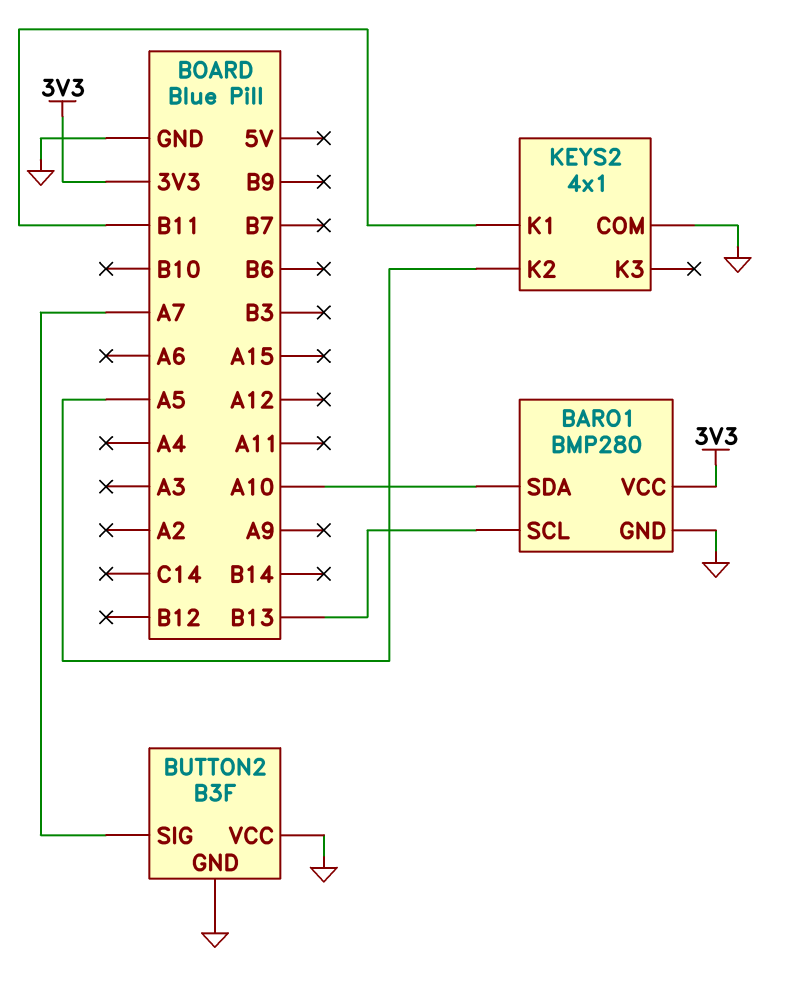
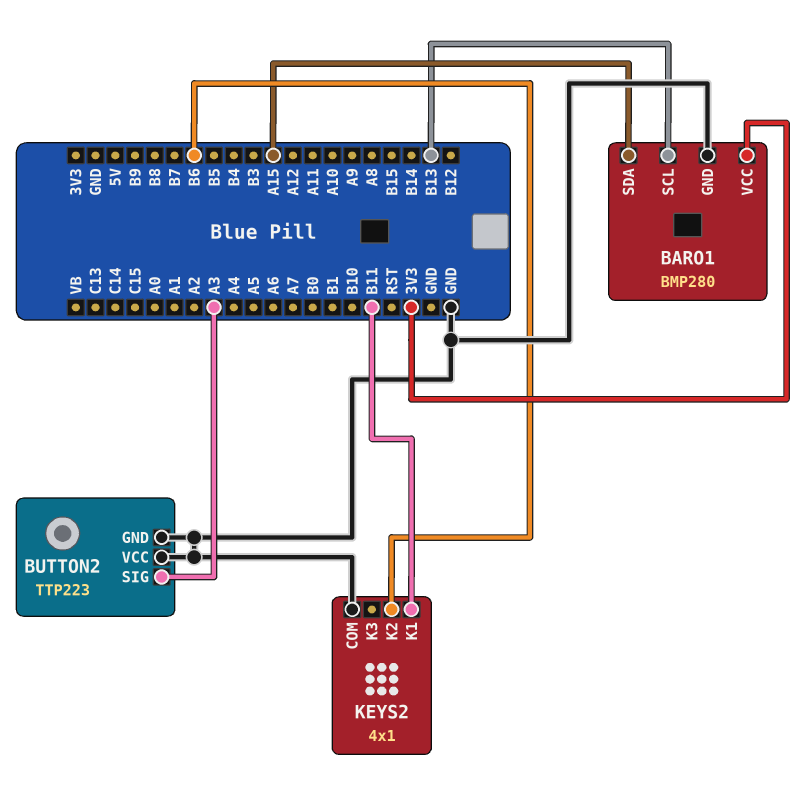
BARO1 pin SDA: A10 -> A15
BUTTON2: B3F -> TTP223
BUTTON2 pin SIG: A7 -> A3
KEYS2 pin K2: A5 -> B6

